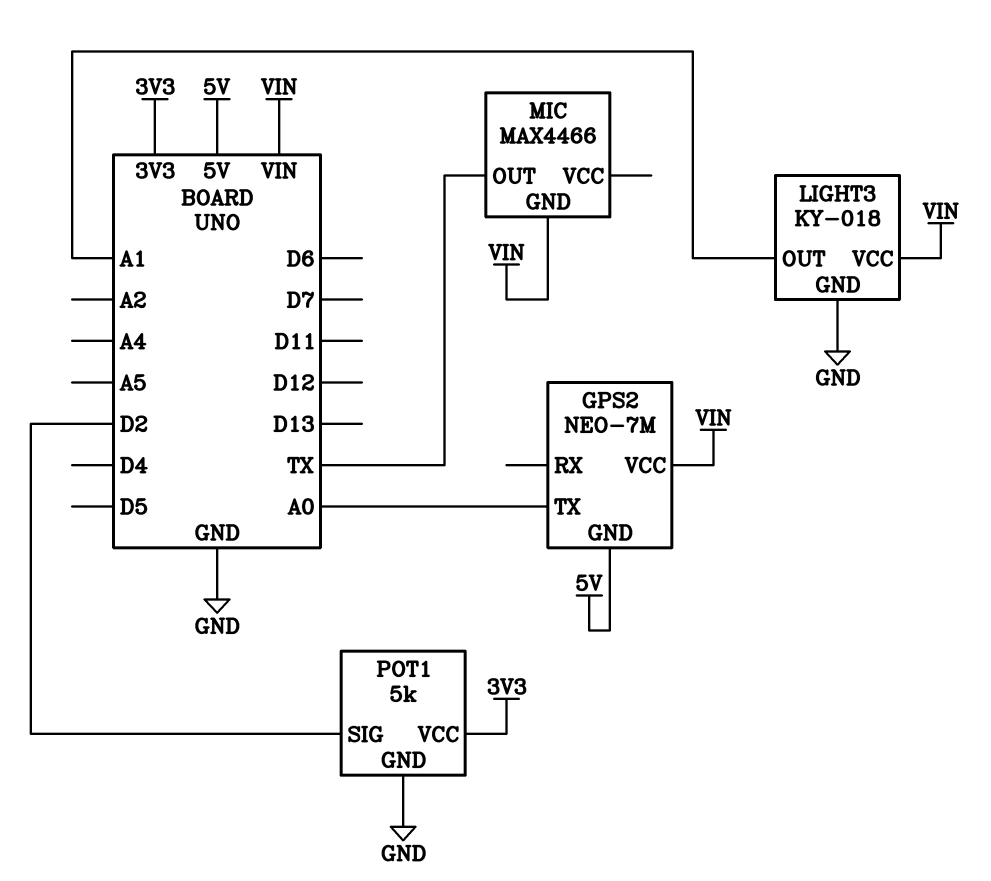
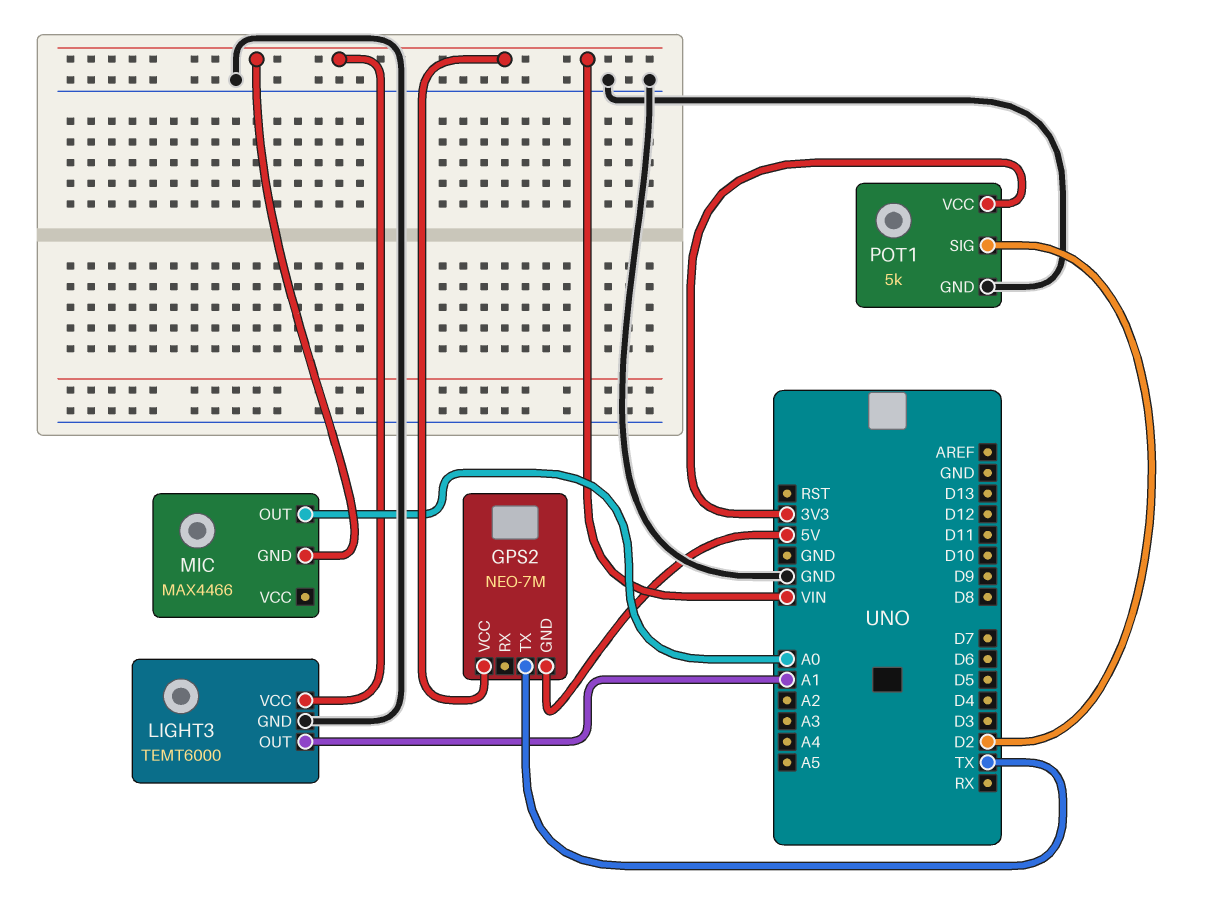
GPS2 pin TX: A0 -> TX
LIGHT3: KY-018 -> TEMT6000
MIC pin OUT: TX -> A0

